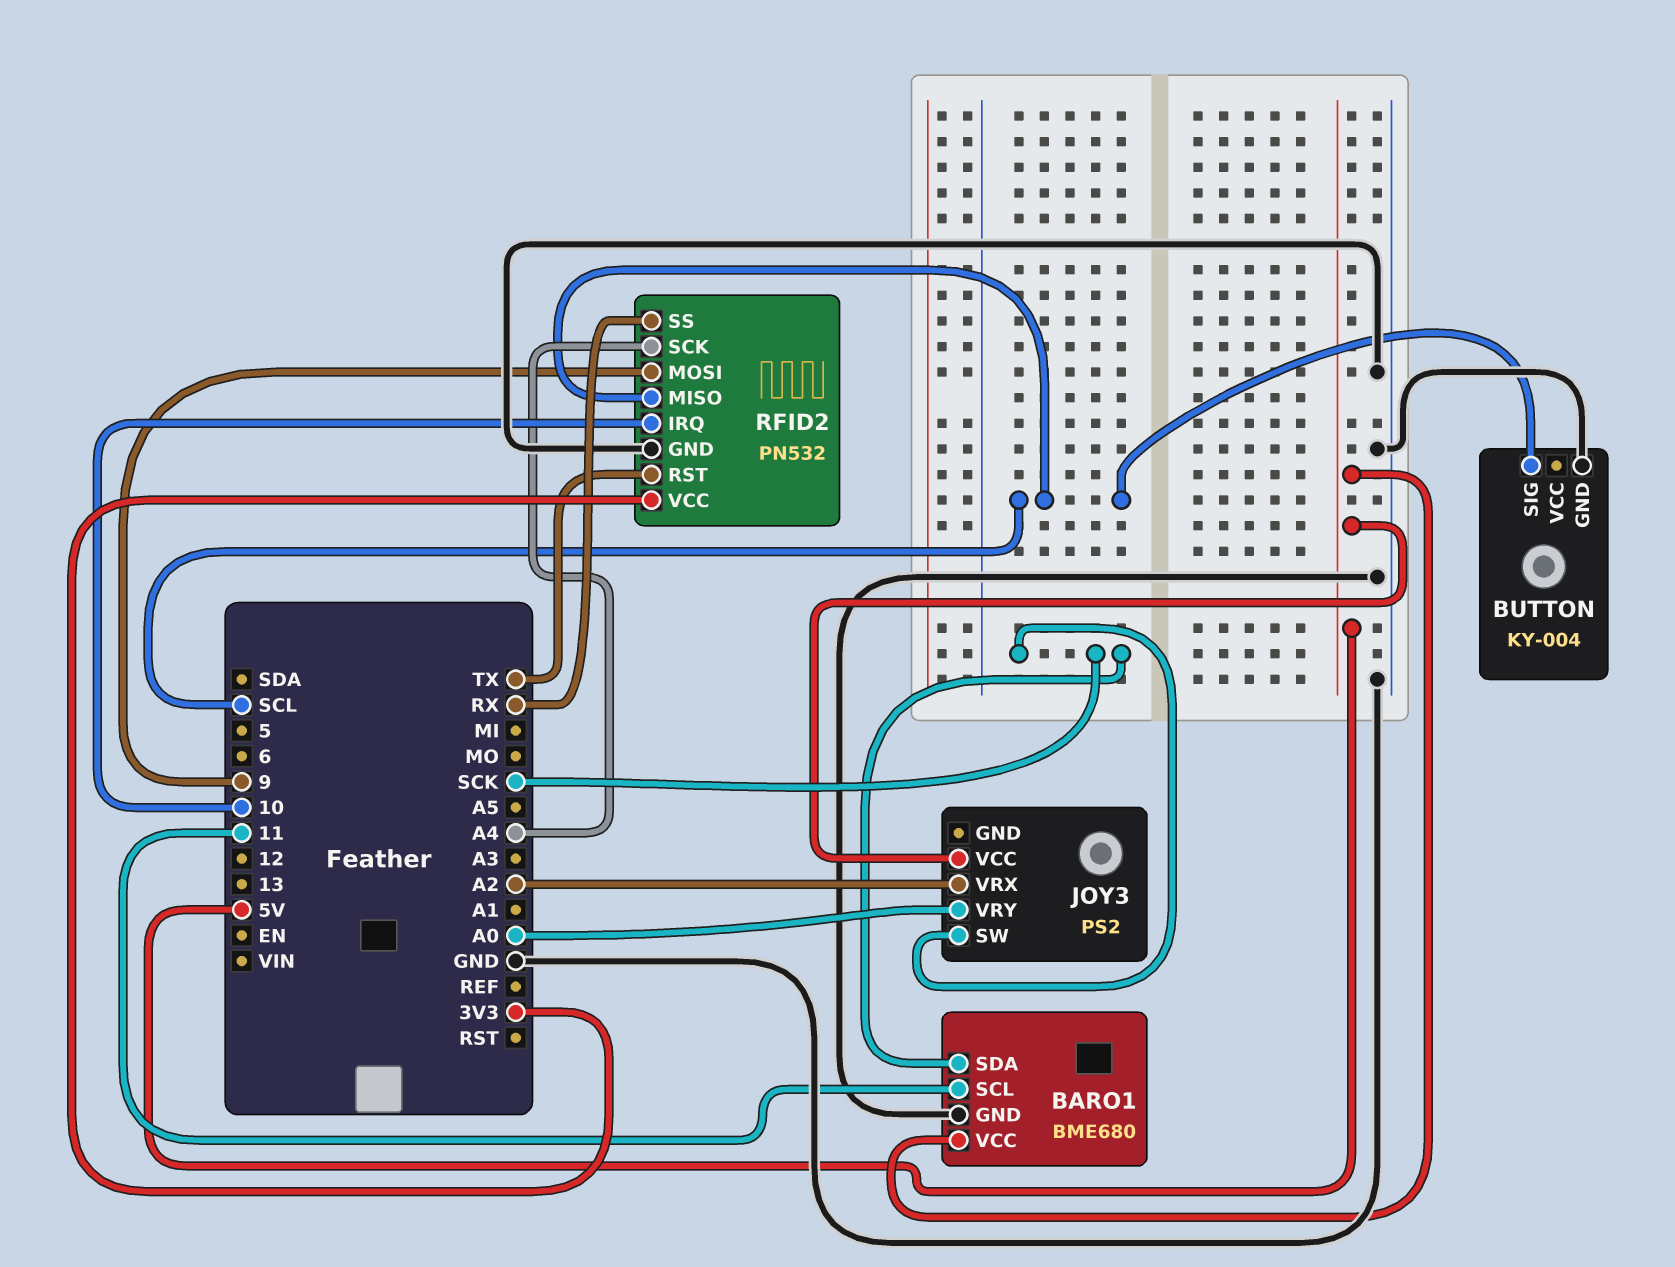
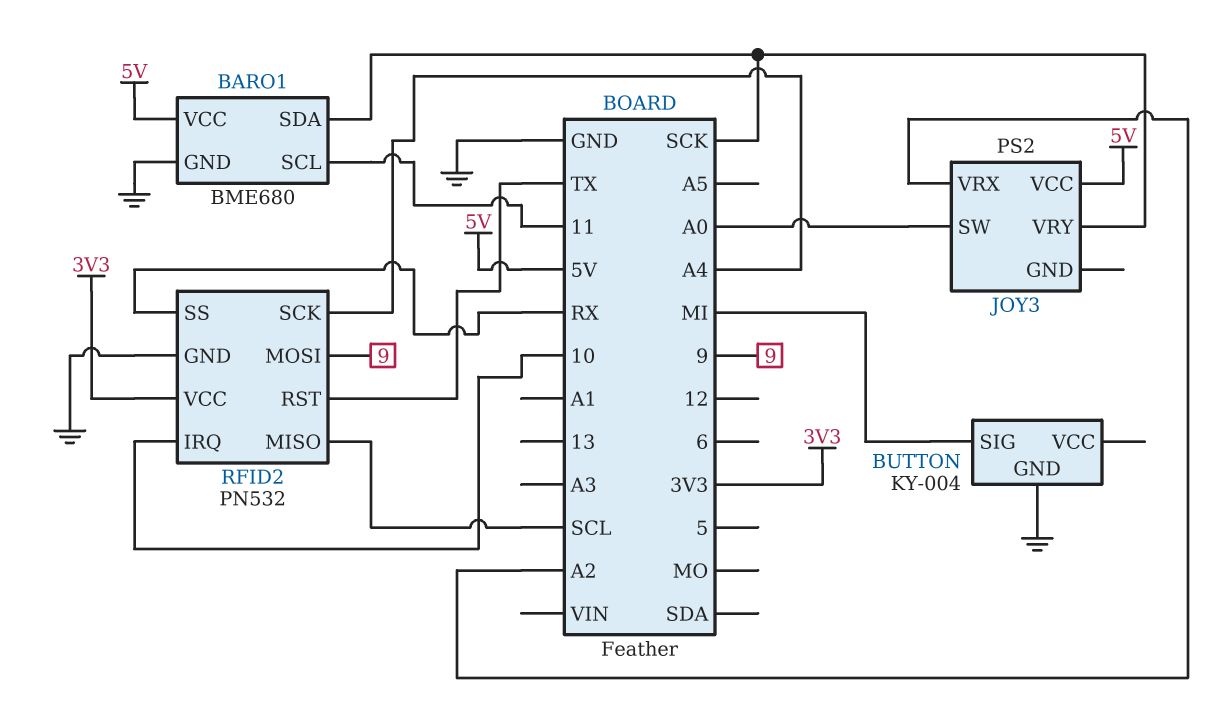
BUTTON pin SIG: SCL -> MI
JOY3 pin SW: SCK -> A0
JOY3 pin VRY: A0 -> SCK

